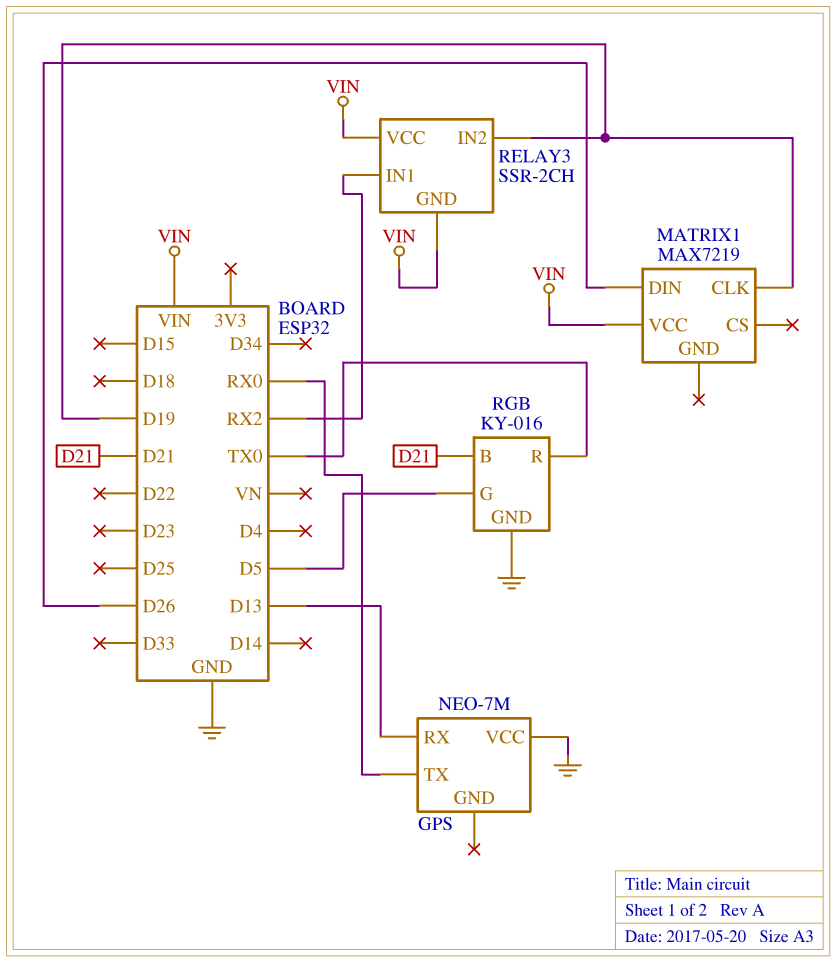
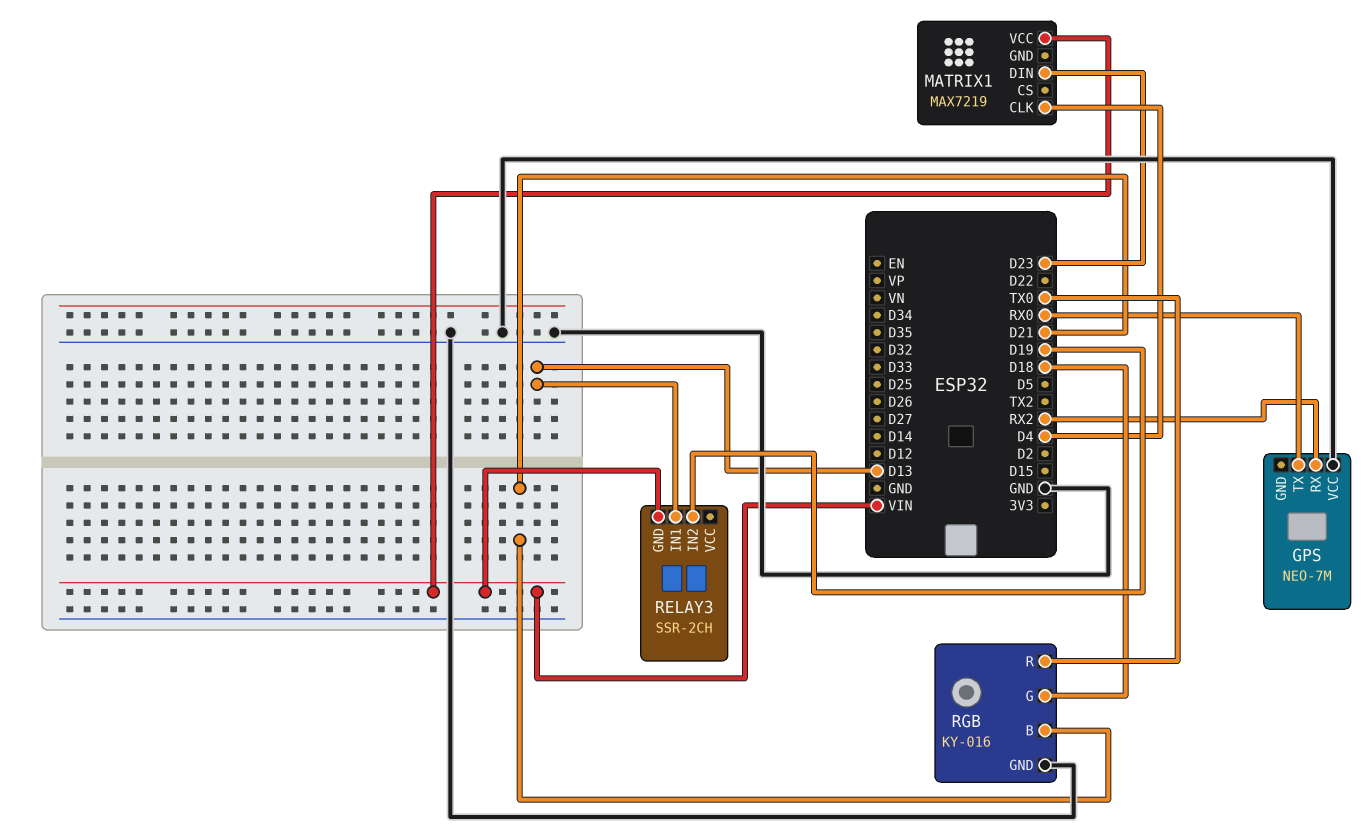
GPS pin RX: D13 -> RX2
MATRIX1 pin CLK: D19 -> D4
MATRIX1 pin DIN: D26 -> D23
RELAY3 pin IN1: RX2 -> D13
RELAY3 pin VCC: VIN -> none
RGB pin G: D5 -> D18

